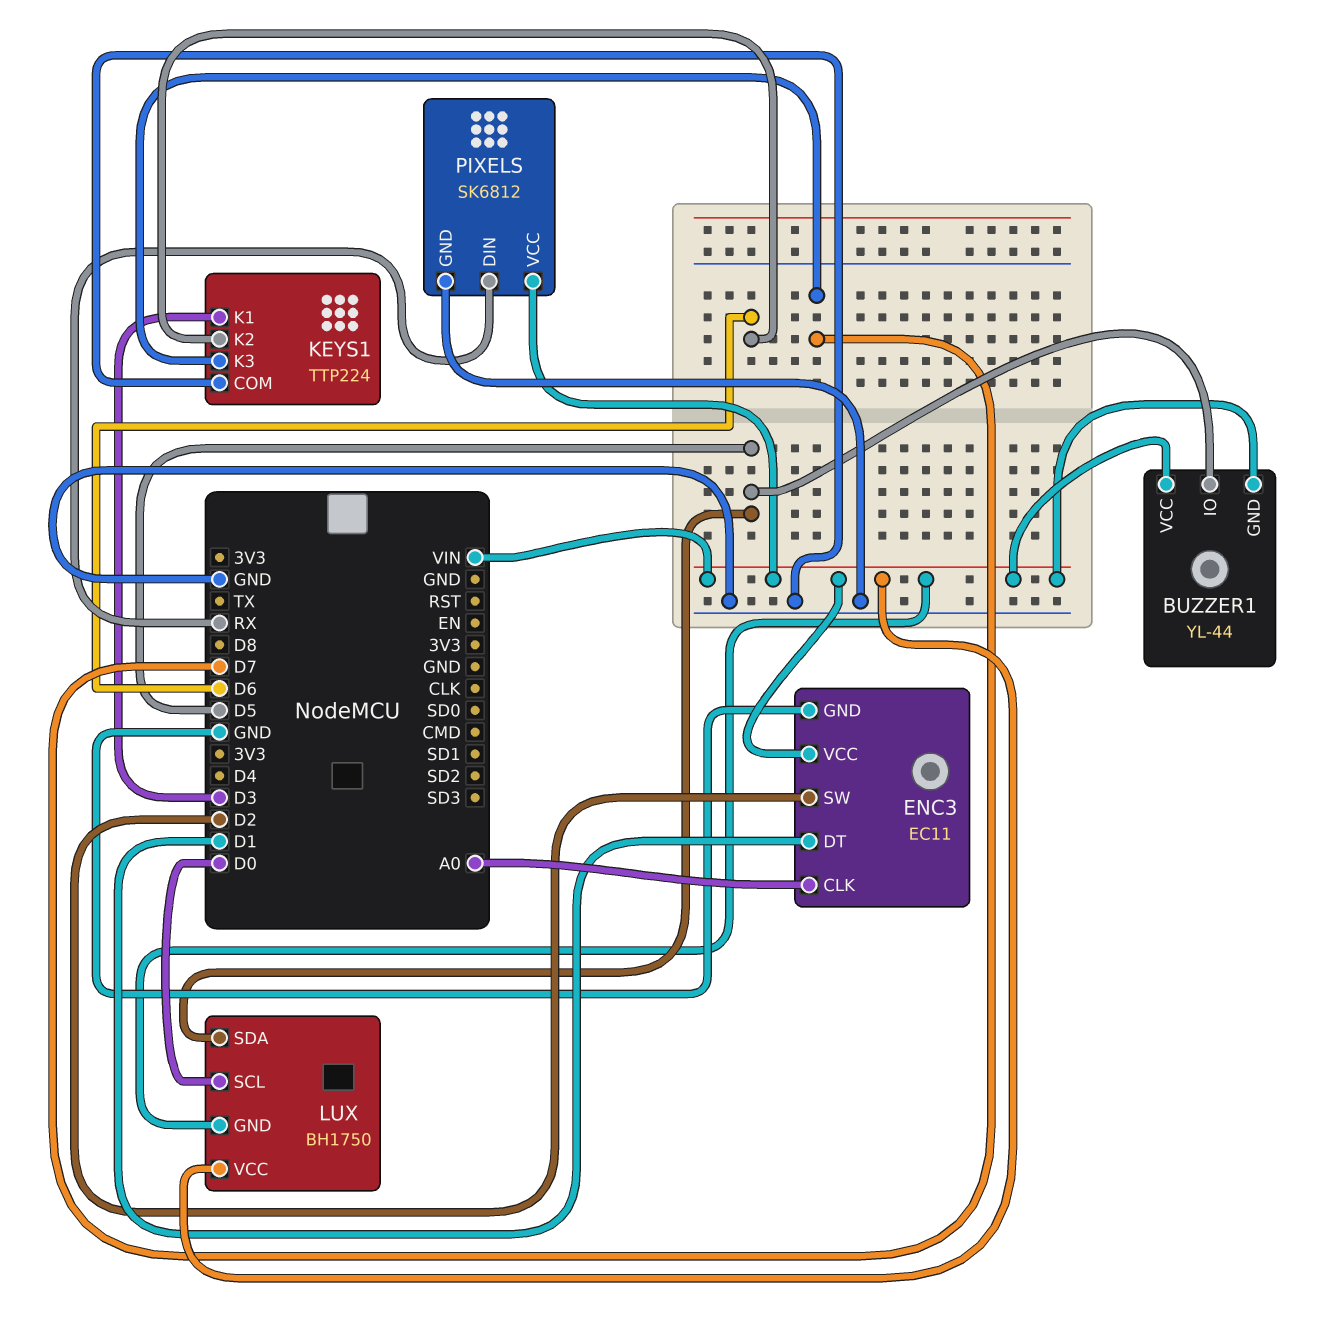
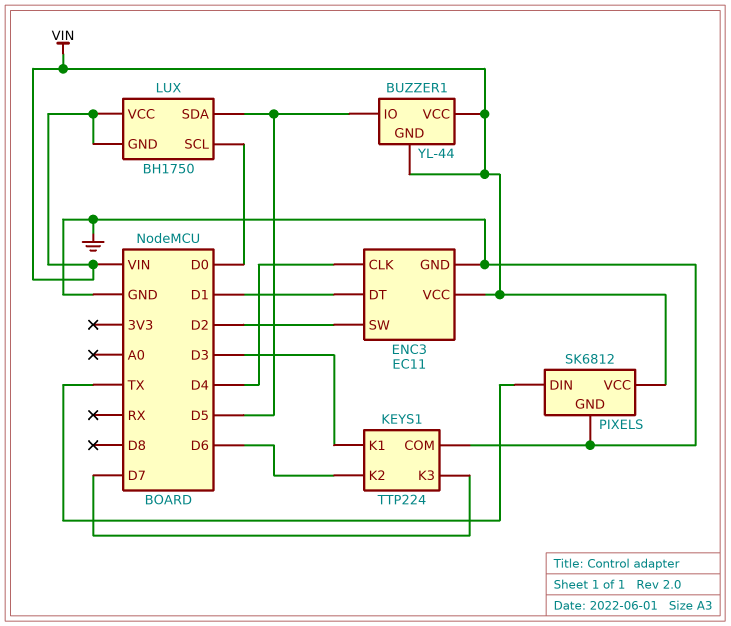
ENC3 pin CLK: A0 -> D4
PIXELS pin DIN: RX -> TX

